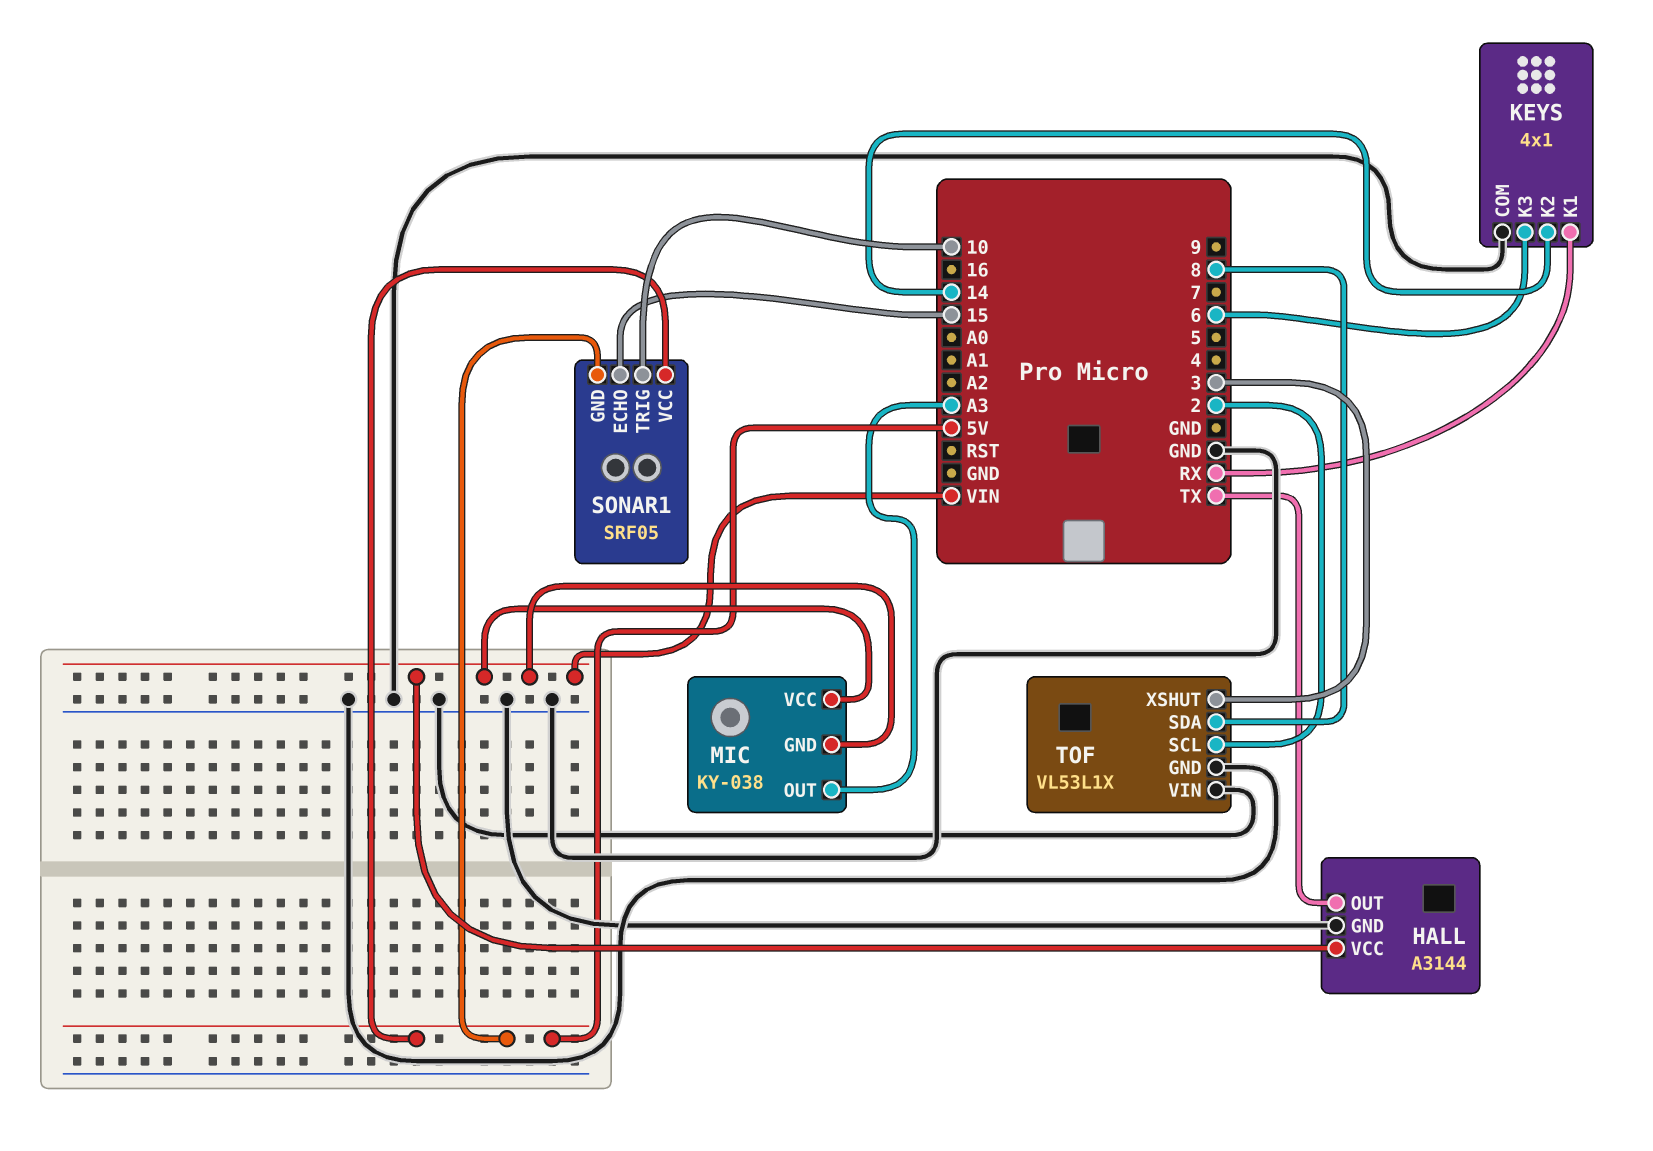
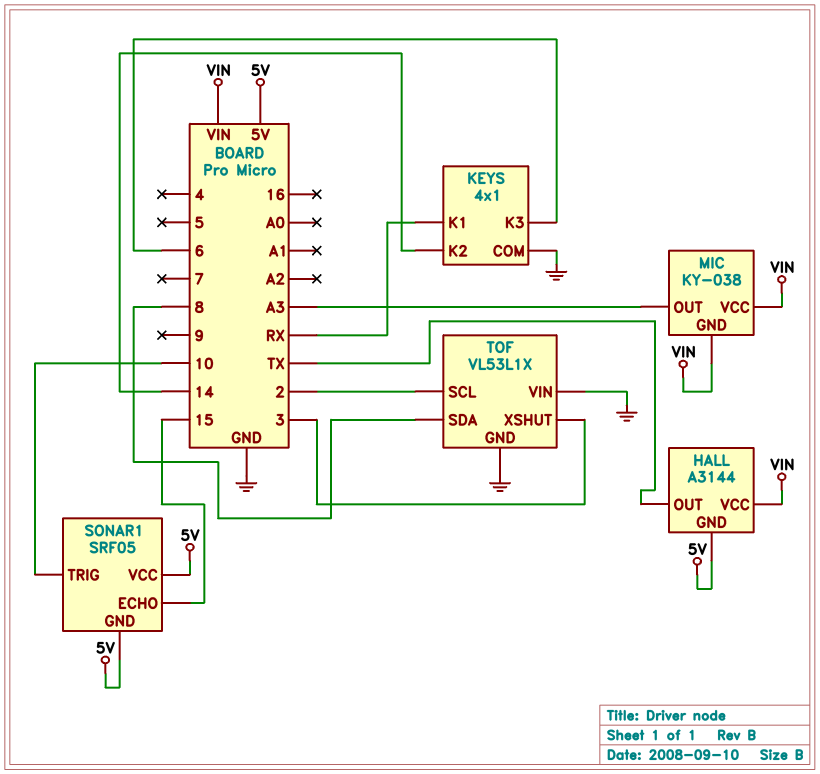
HALL pin GND: GND -> 5V

